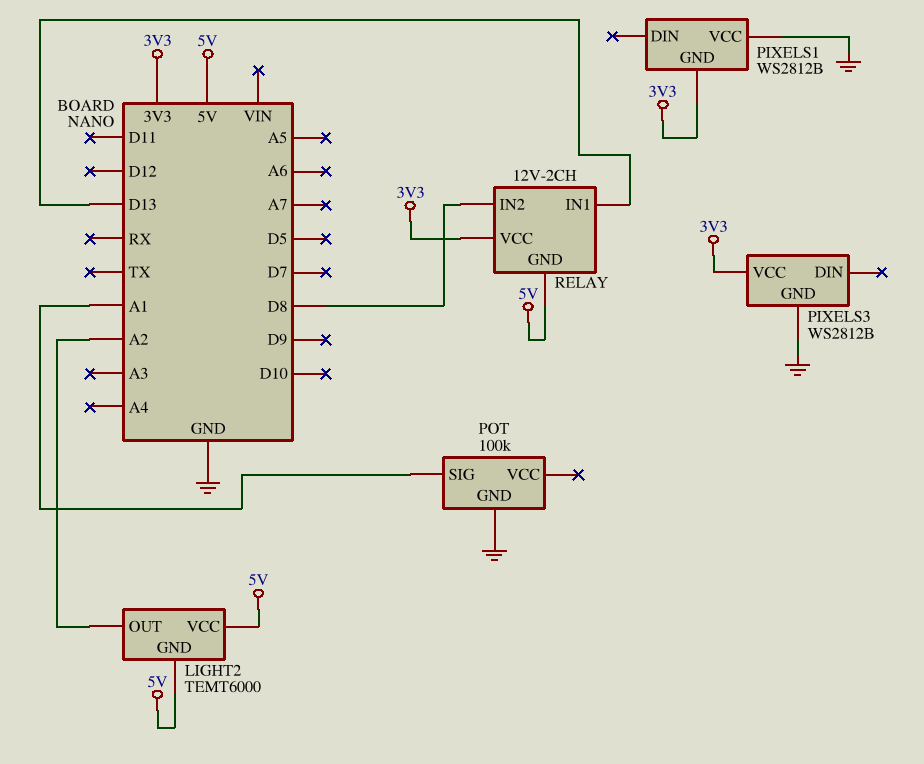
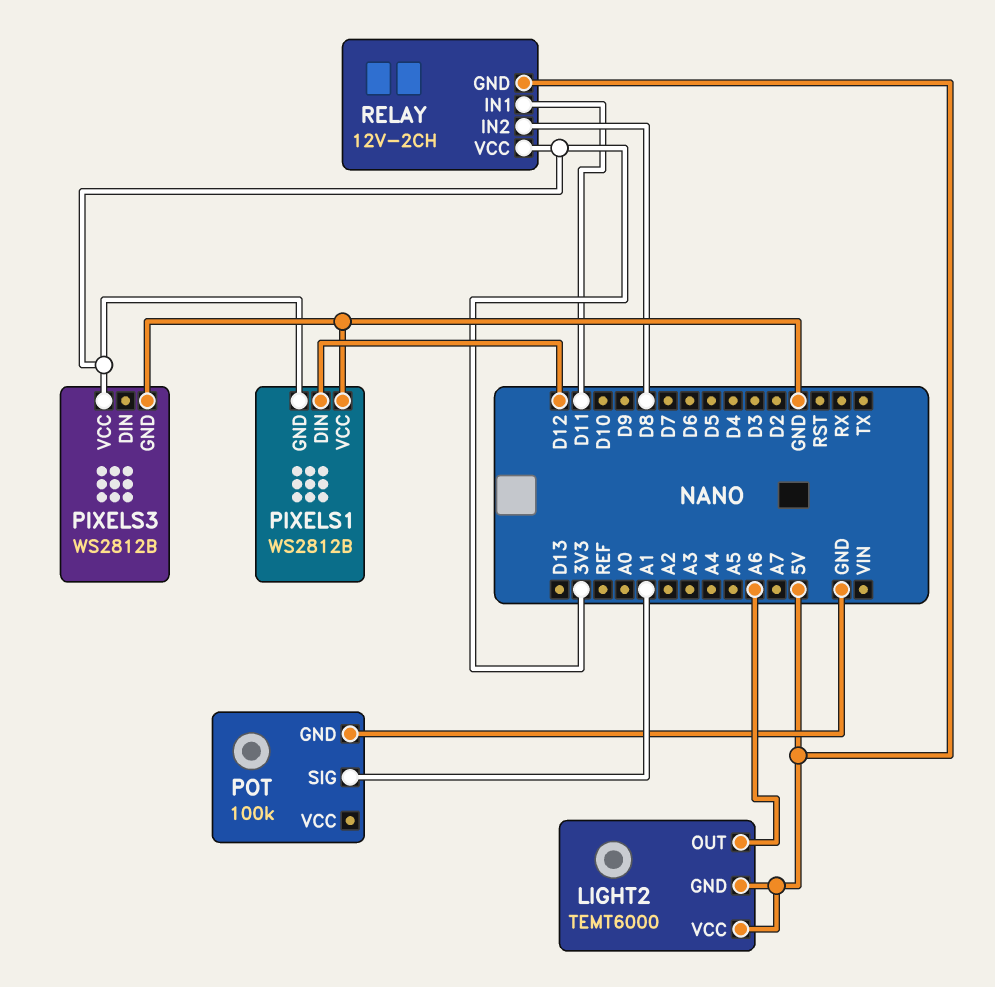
LIGHT2 pin OUT: A2 -> A6
PIXELS1 pin DIN: none -> D12
RELAY pin IN1: D13 -> D11

